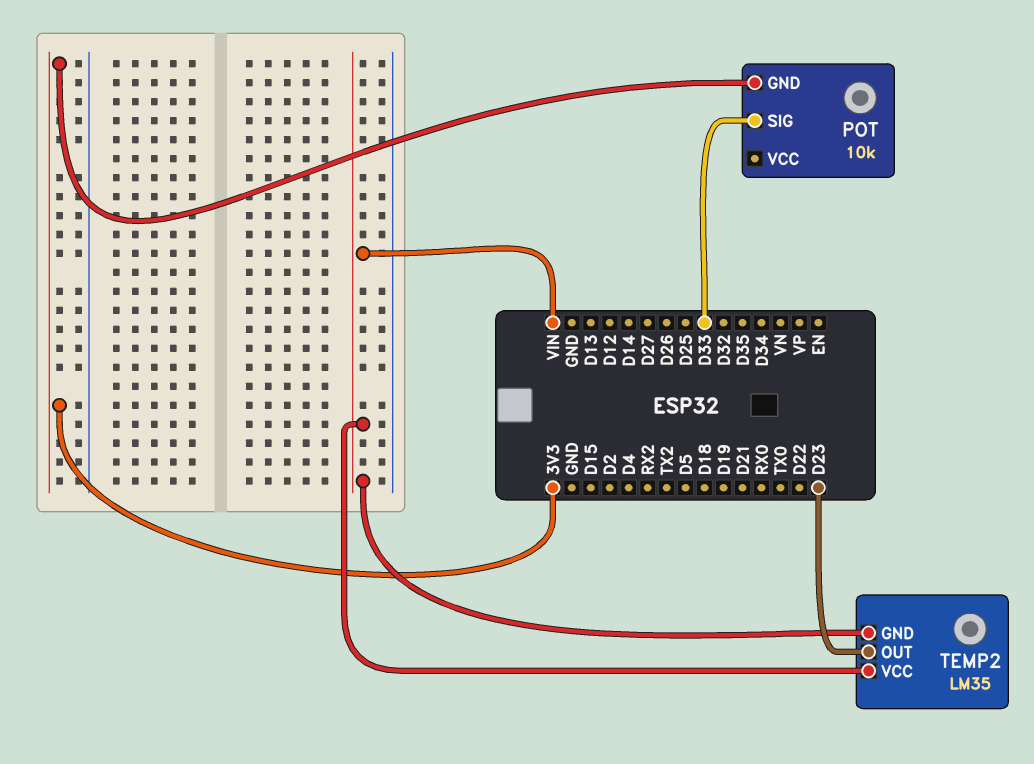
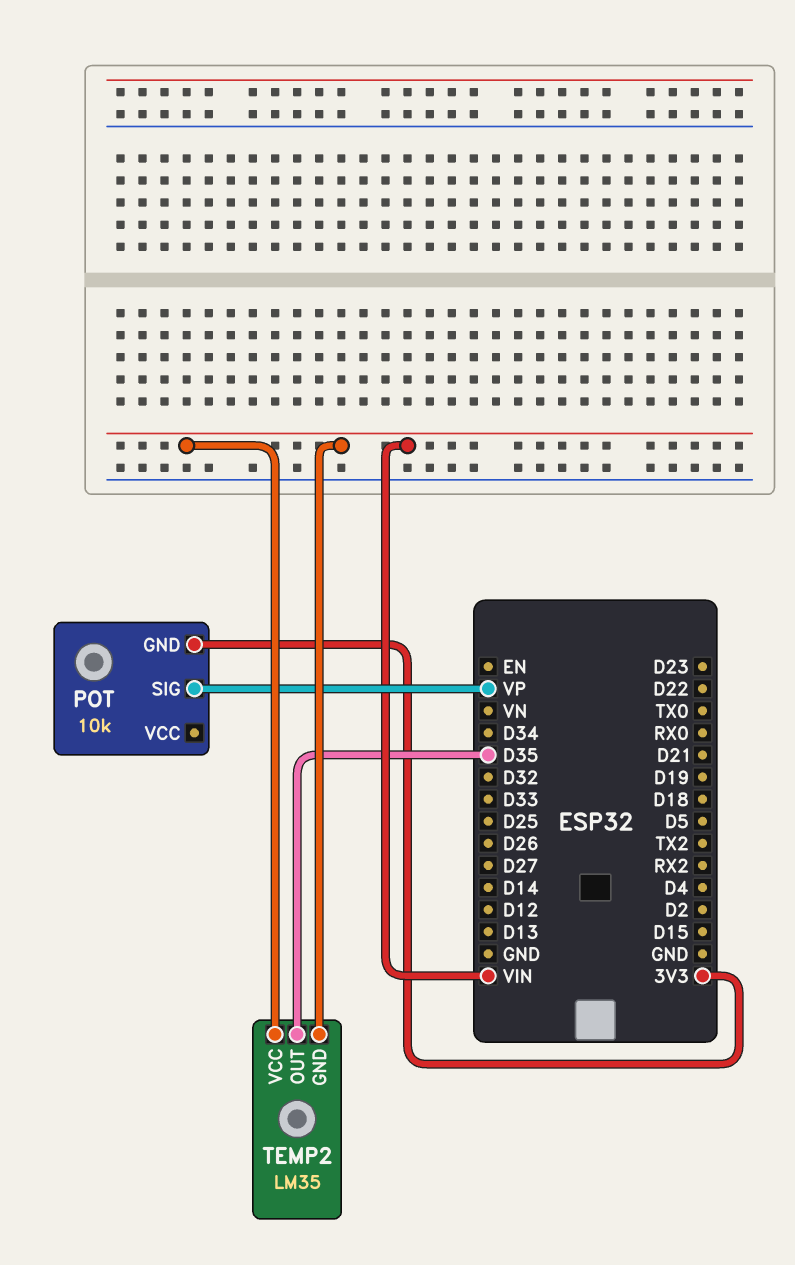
POT pin SIG: D33 -> VP
TEMP2 pin OUT: D23 -> D35

